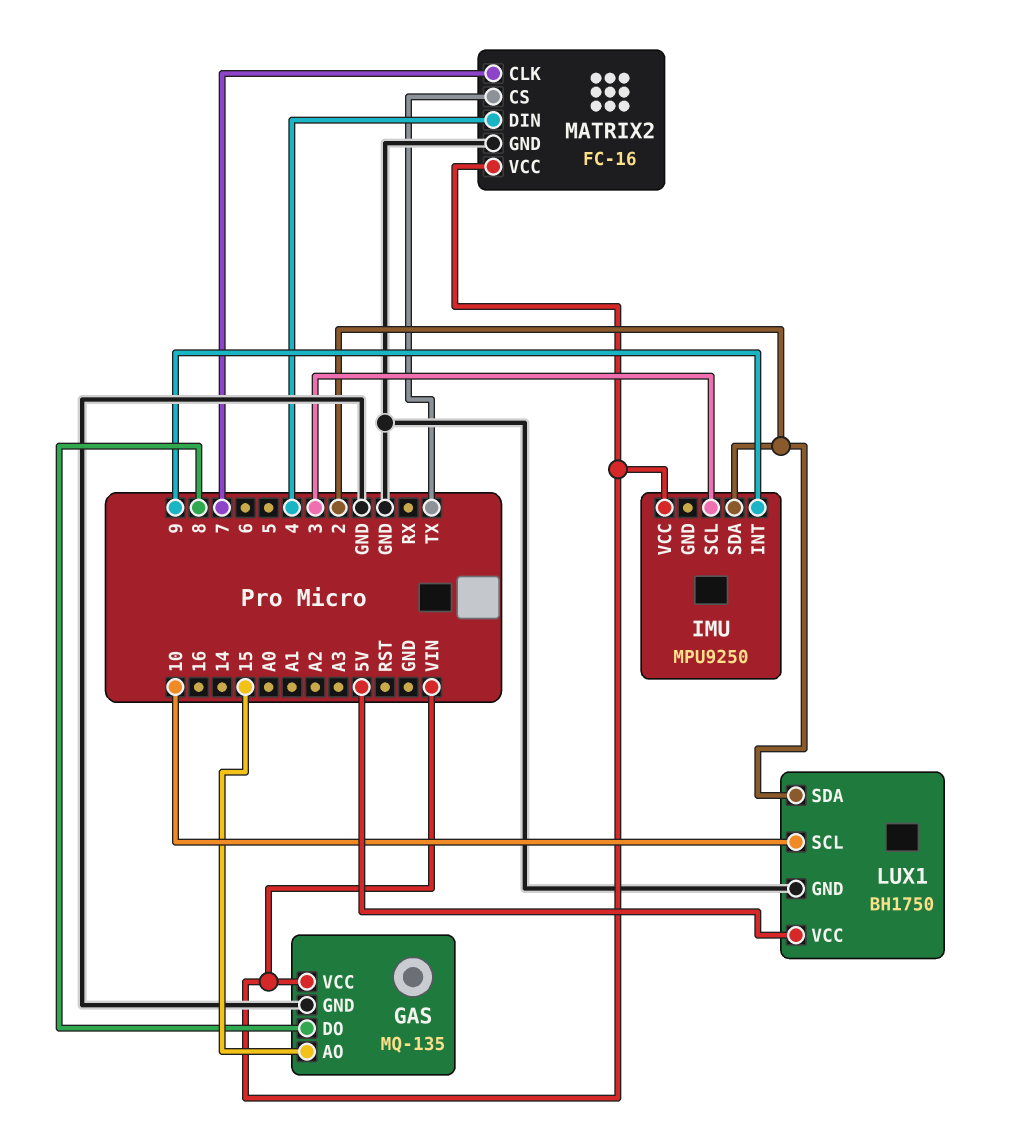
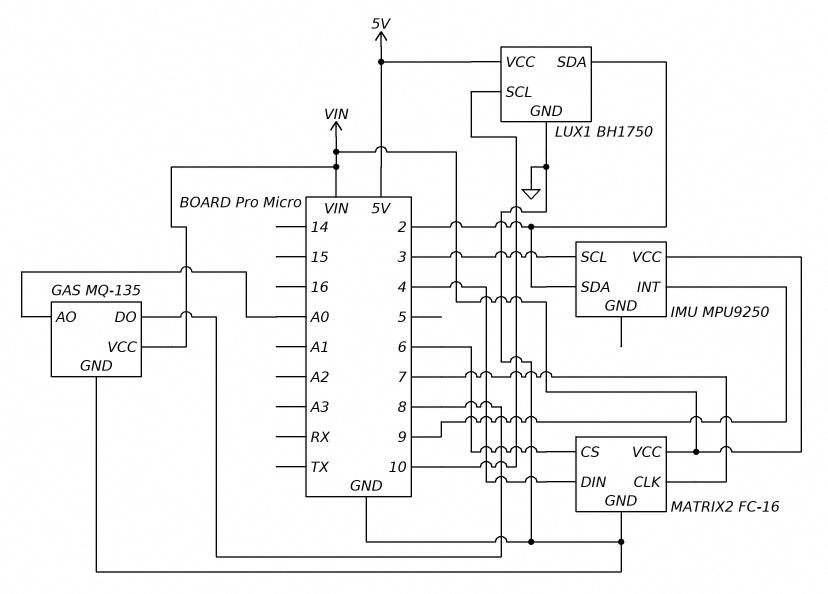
GAS pin AO: 15 -> A0
MATRIX2 pin CS: TX -> 6

